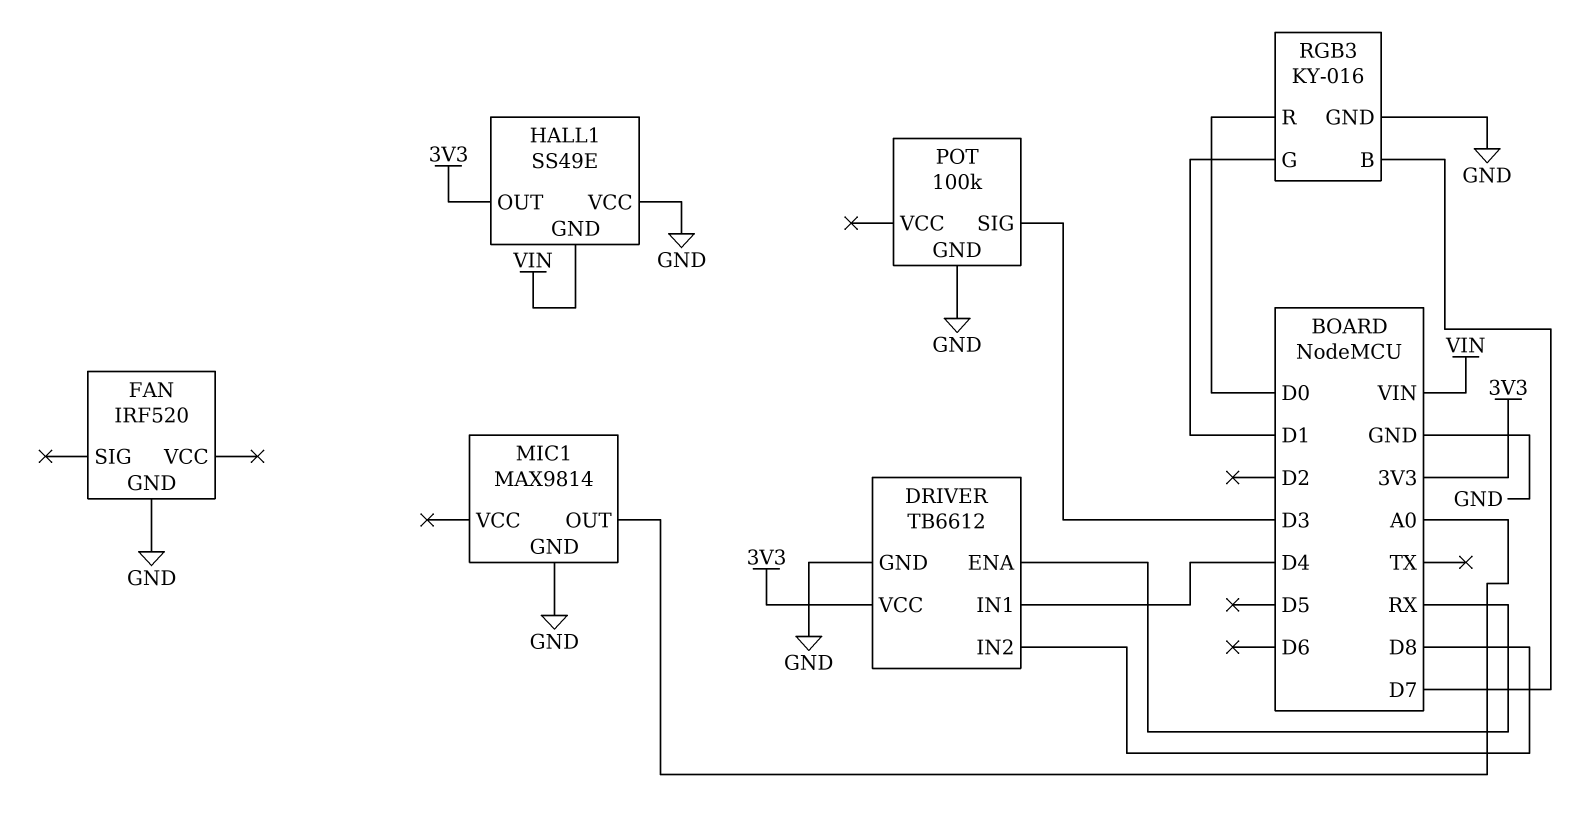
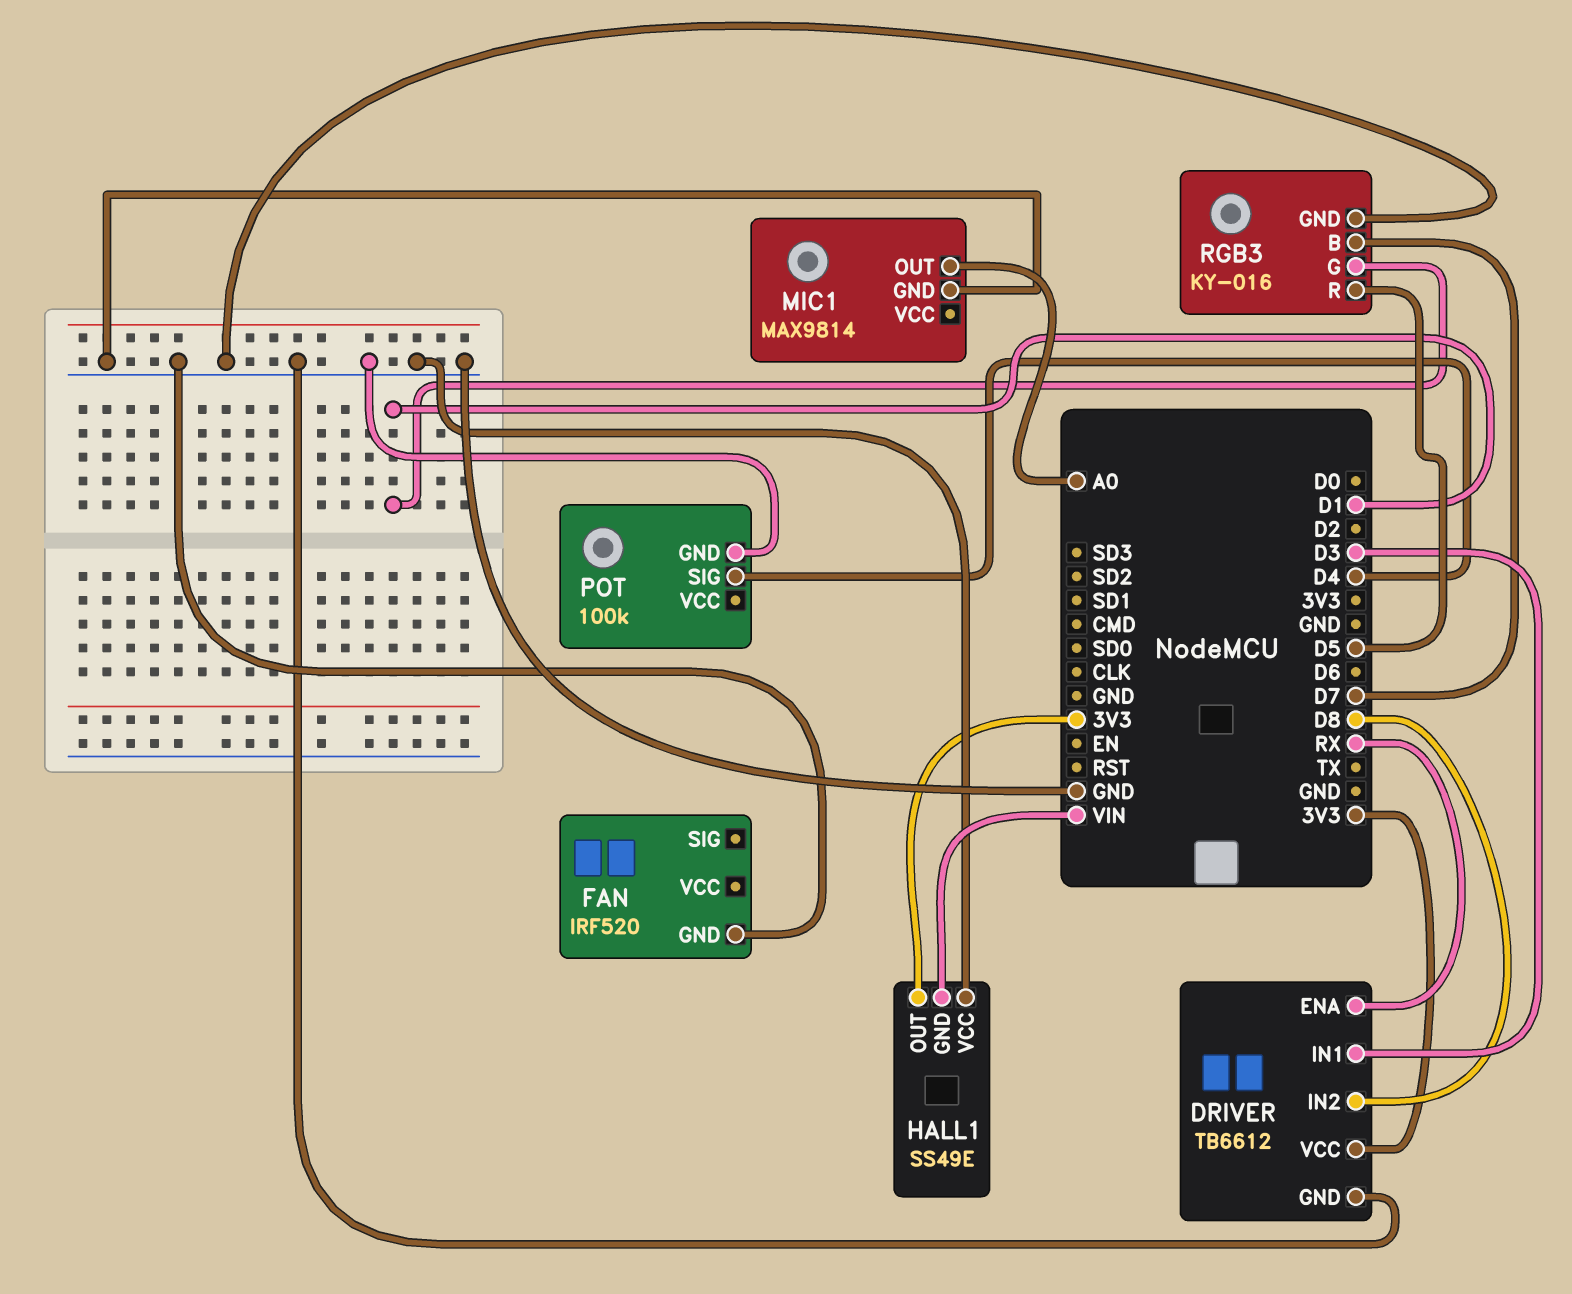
DRIVER pin IN1: D4 -> D3
POT pin SIG: D3 -> D4
RGB3 pin R: D0 -> D5

